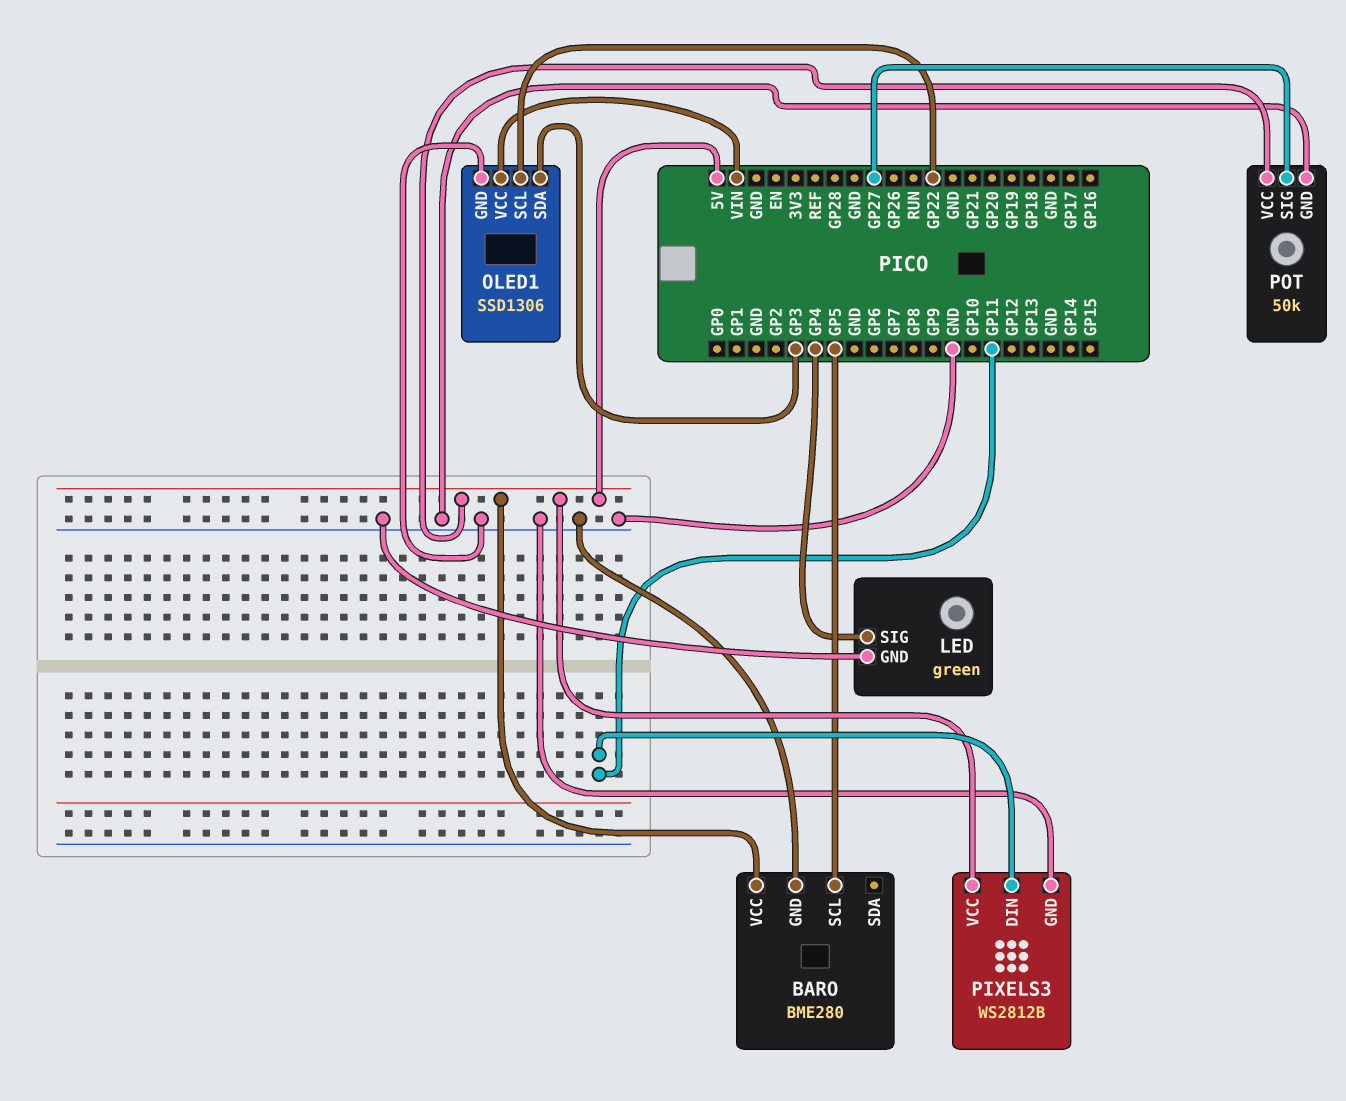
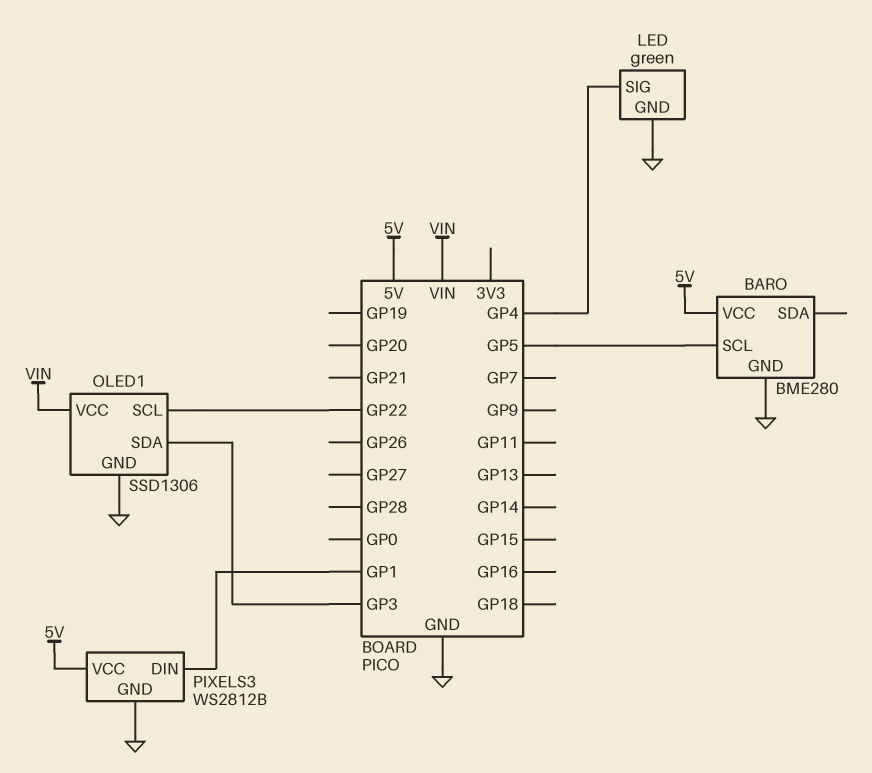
PIXELS3 pin DIN: GP11 -> GP1
POT: 50k -> none
POT pin GND: GND -> none
POT pin SIG: GP27 -> none
POT pin VCC: 5V -> none

